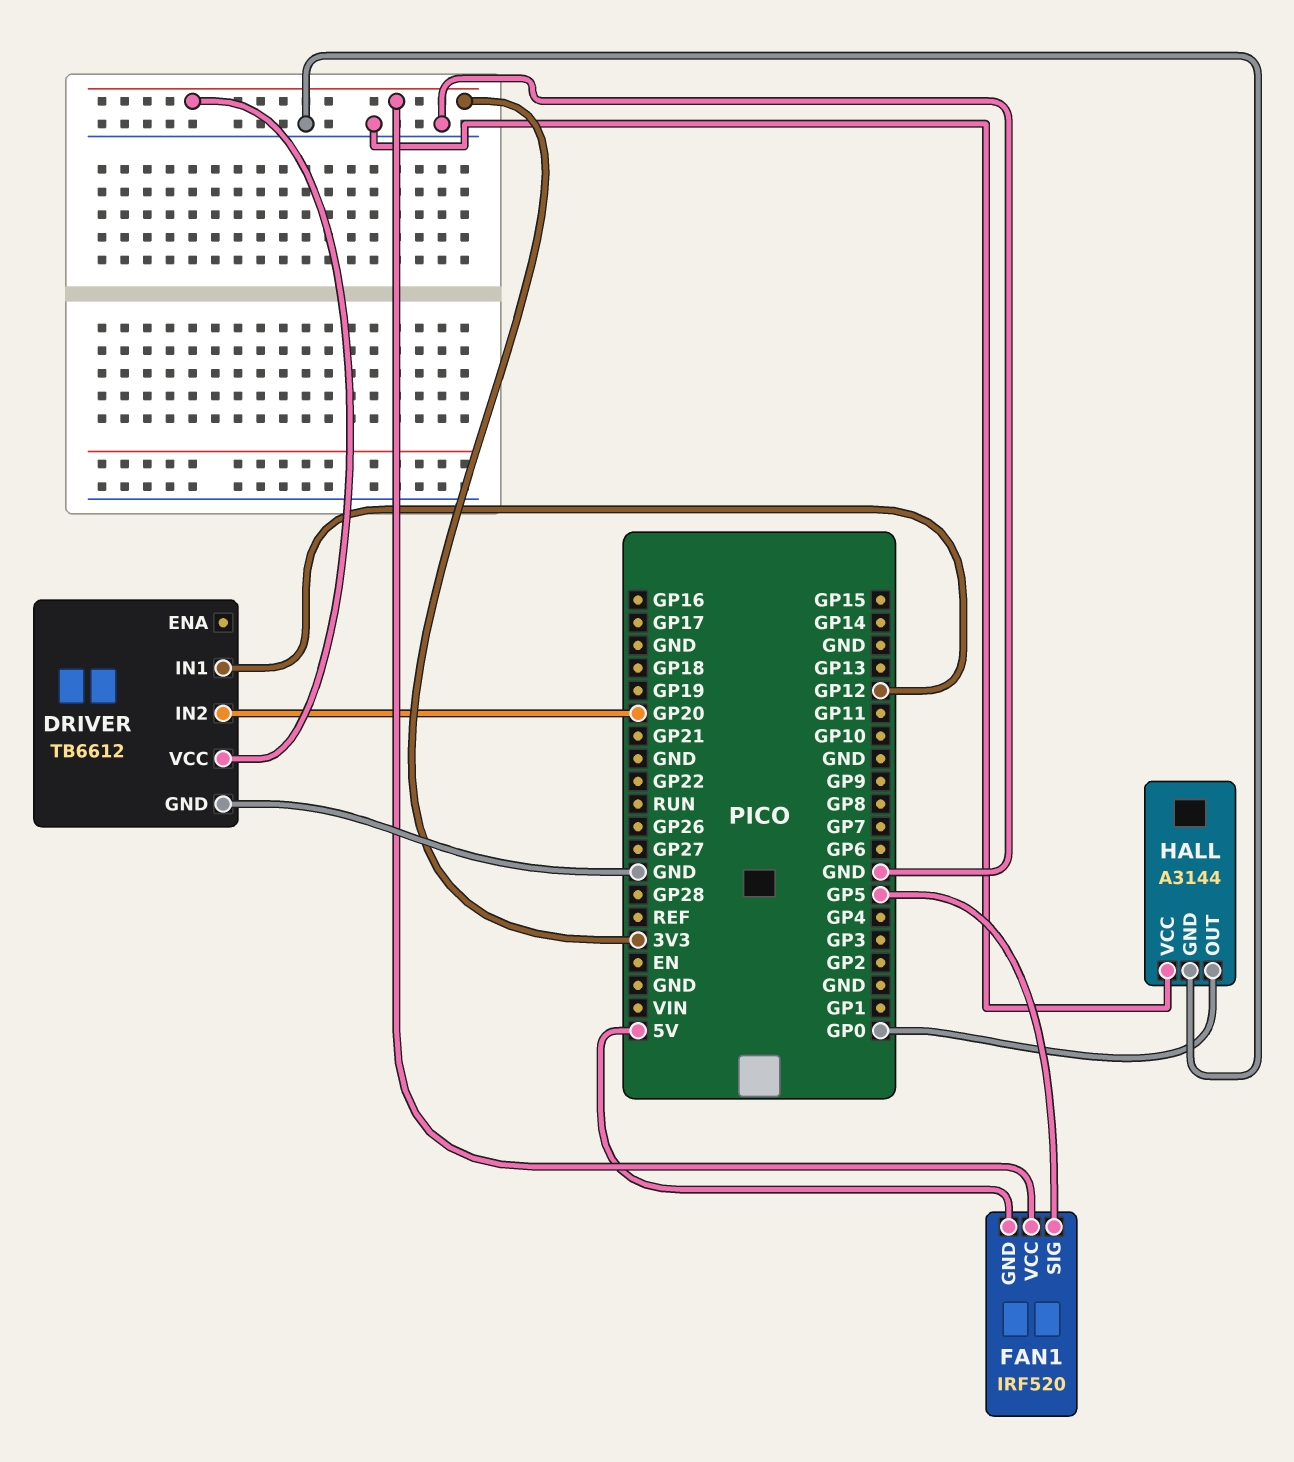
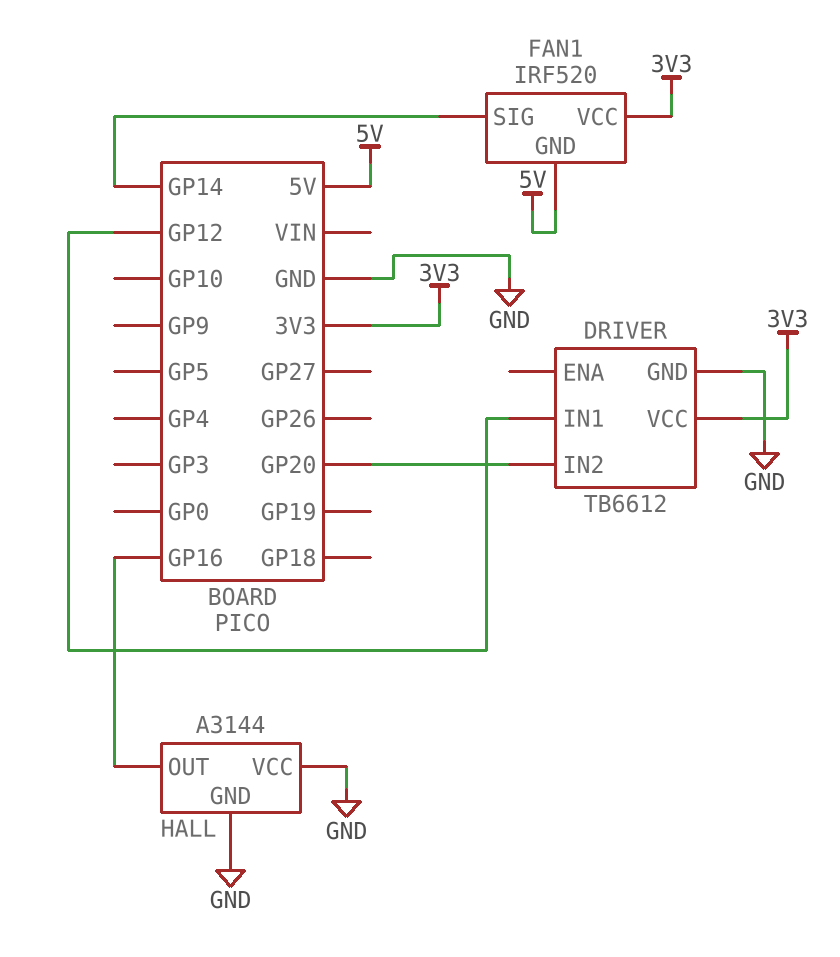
FAN1 pin SIG: GP5 -> GP14
HALL pin OUT: GP0 -> GP16

